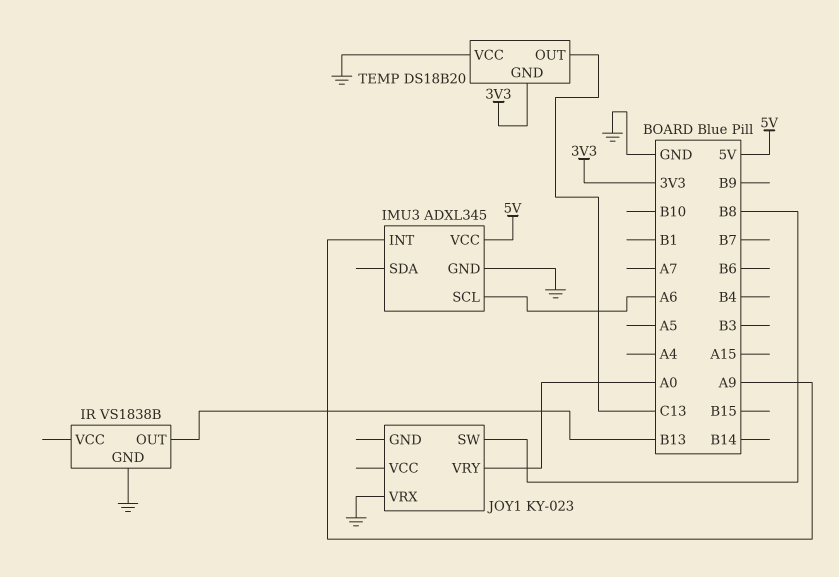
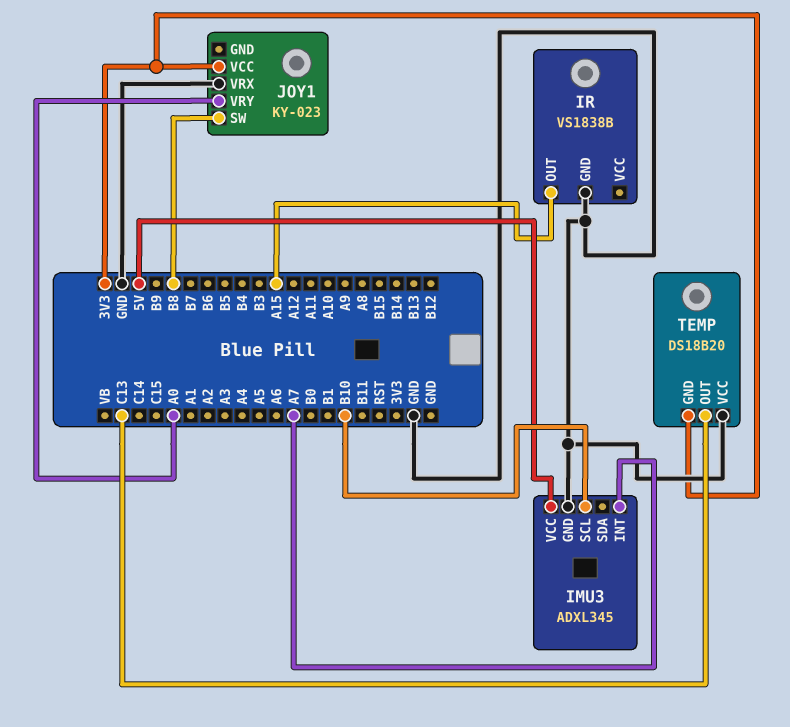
IMU3 pin INT: A9 -> A7
IMU3 pin SCL: A6 -> B10
IR pin OUT: B13 -> A15
JOY1 pin VCC: none -> 3V3

